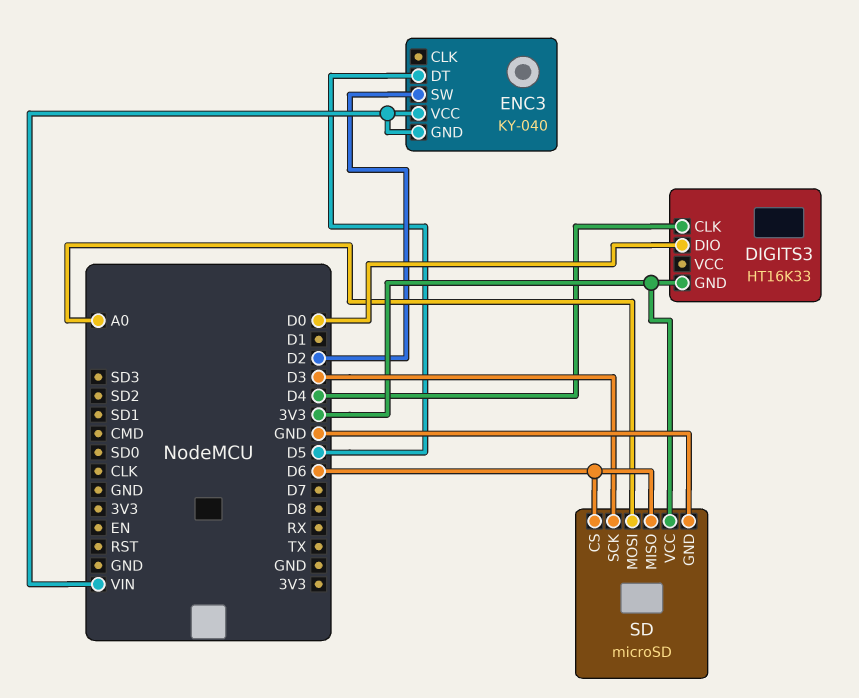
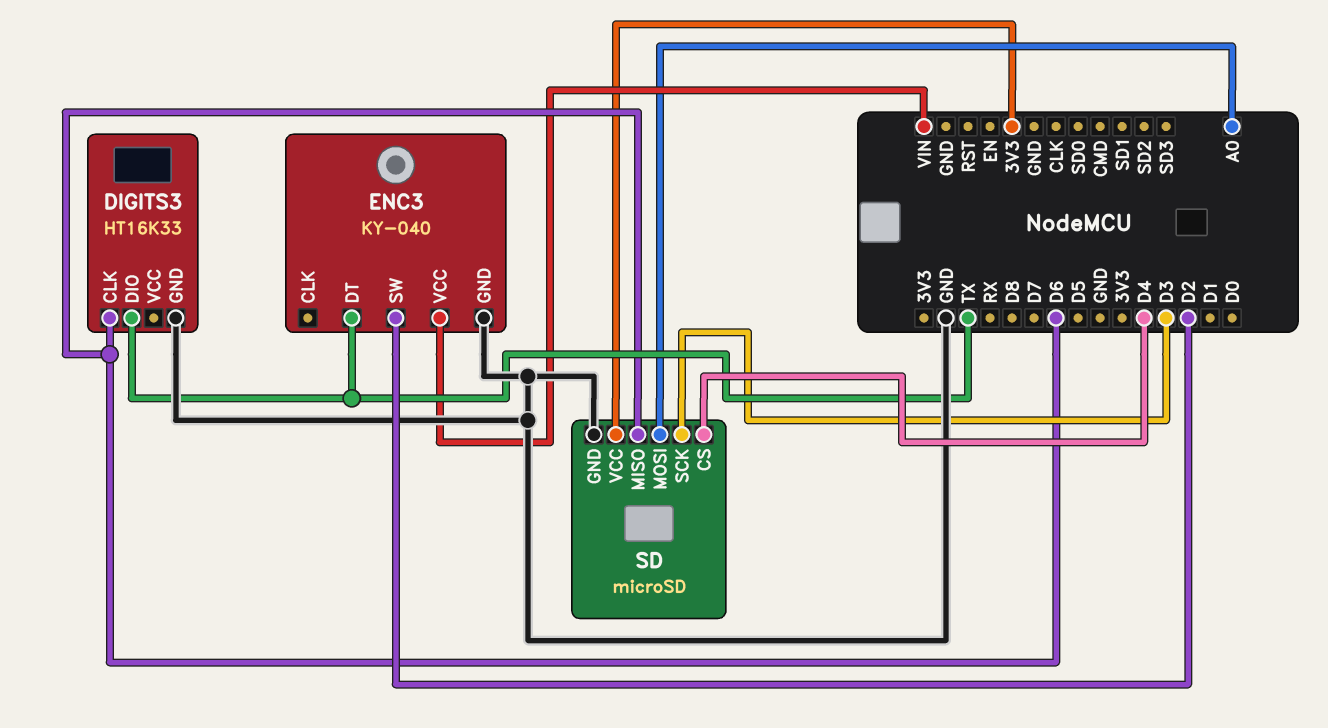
DIGITS3 pin CLK: D4 -> D6
DIGITS3 pin DIO: D0 -> TX
DIGITS3 pin GND: 3V3 -> GND
ENC3 pin DT: D5 -> TX
ENC3 pin GND: VIN -> GND
SD pin CS: D6 -> D4

